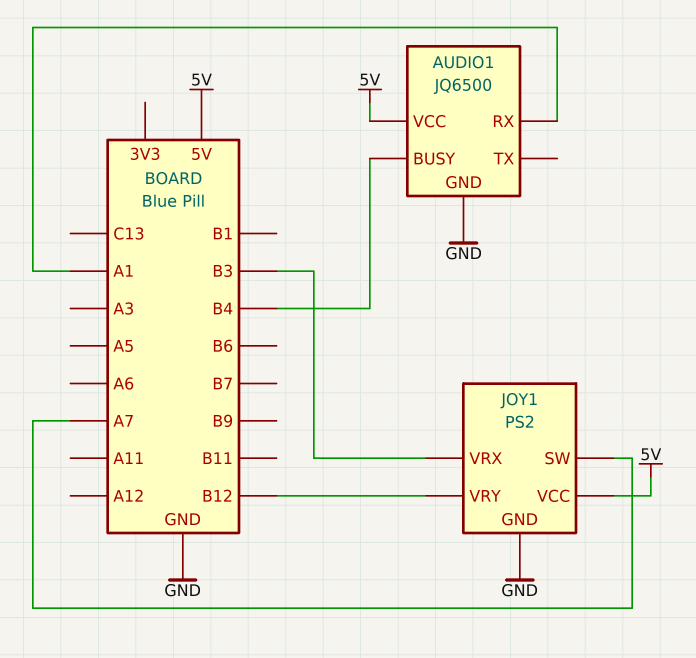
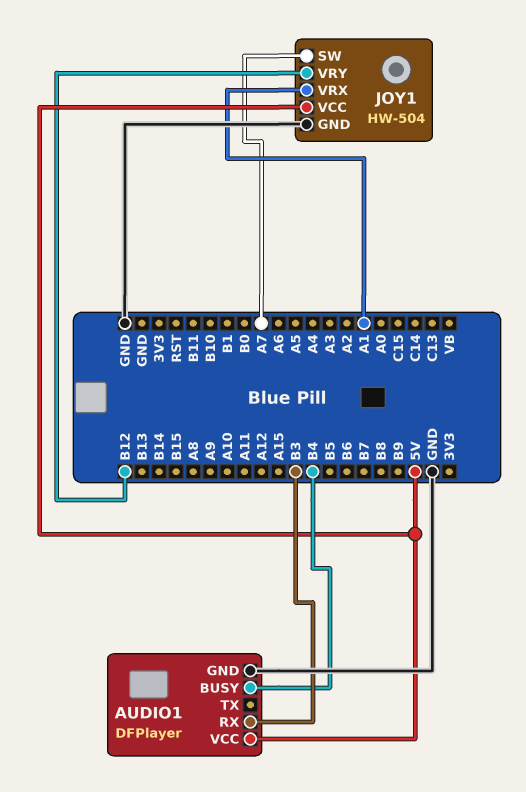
AUDIO1: JQ6500 -> DFPlayer
AUDIO1 pin RX: A1 -> B3
JOY1: PS2 -> HW-504
JOY1 pin VRX: B3 -> A1

